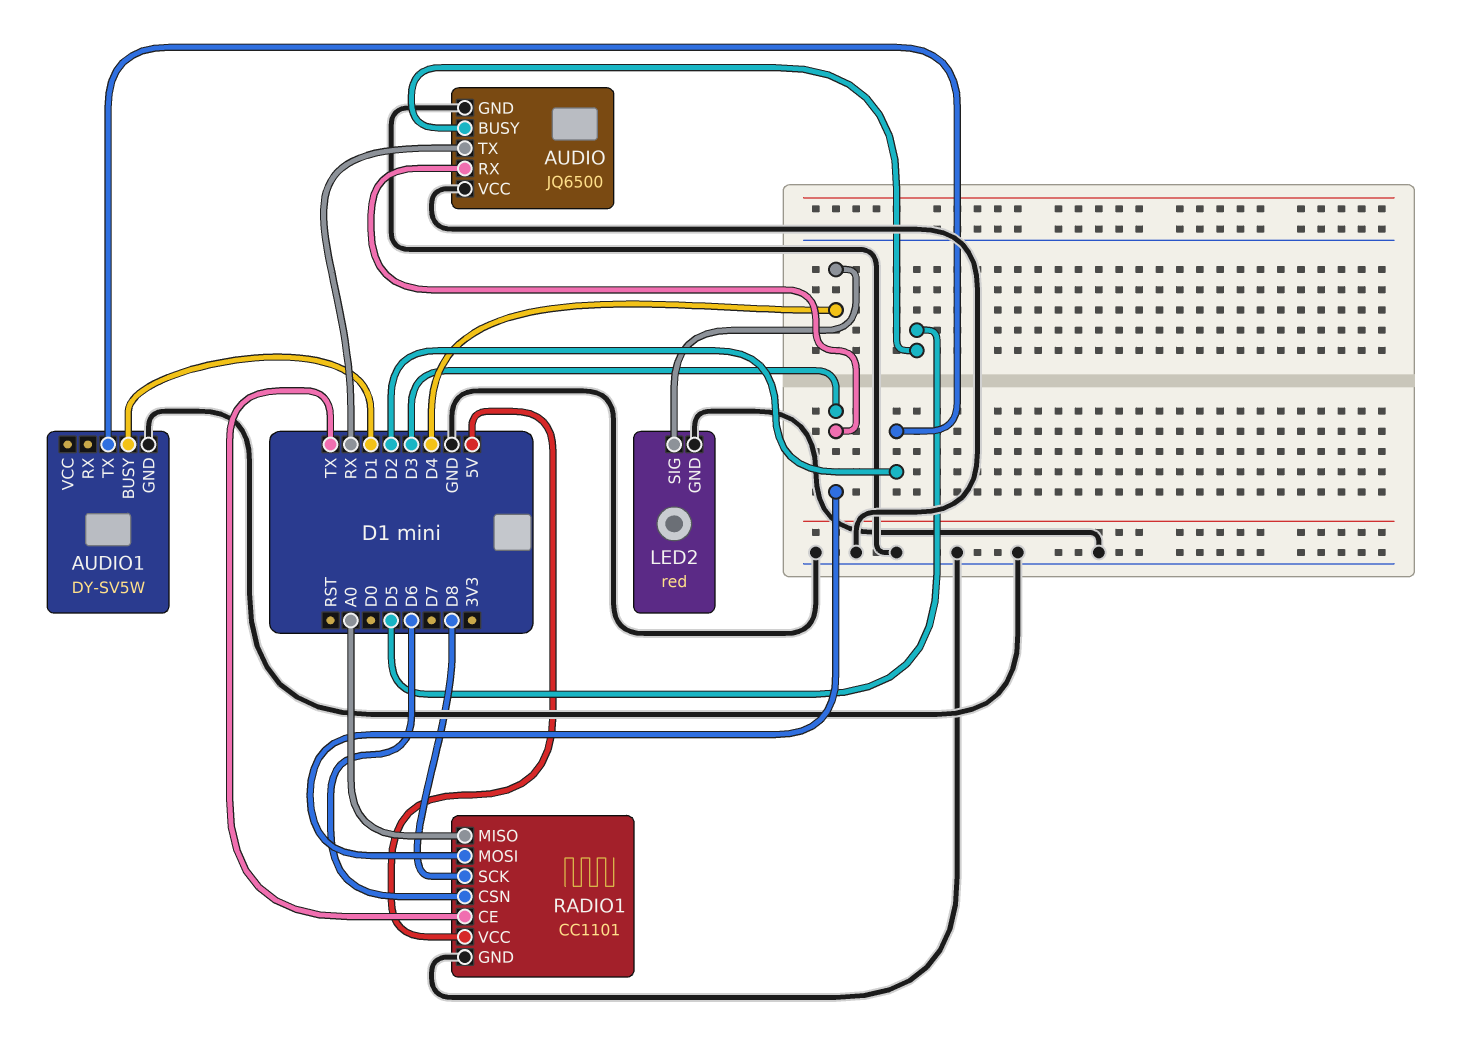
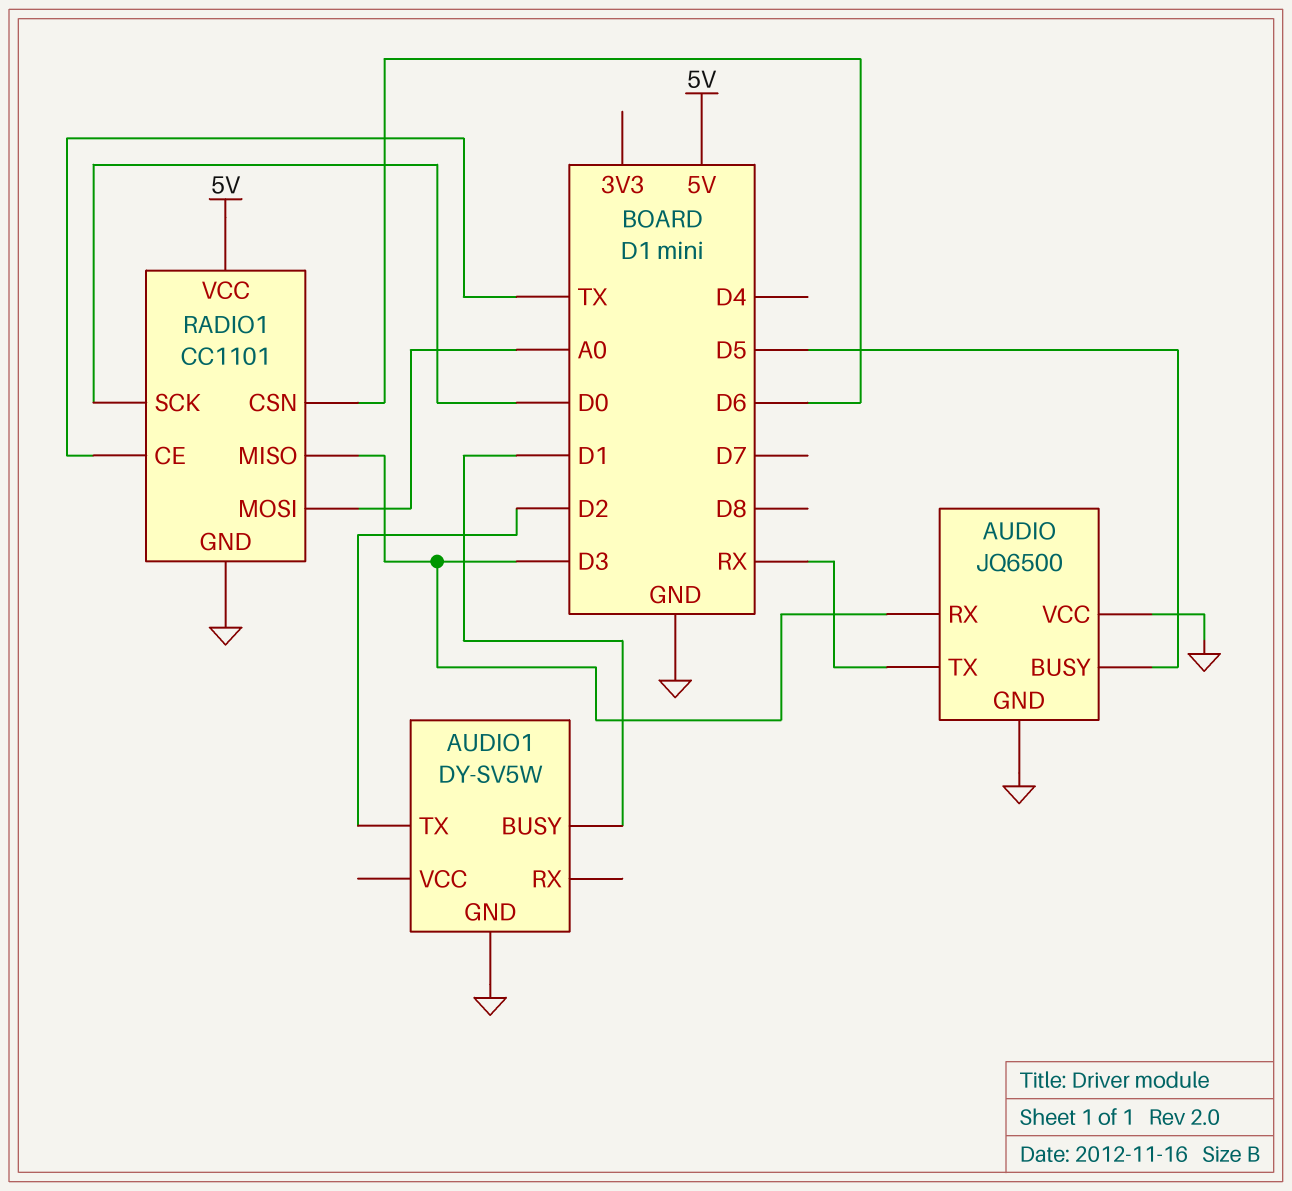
LED2: red -> none
LED2 pin GND: GND -> none
LED2 pin SIG: D4 -> none
RADIO1 pin MISO: A0 -> D3
RADIO1 pin MOSI: D3 -> A0
RADIO1 pin SCK: D8 -> D0

